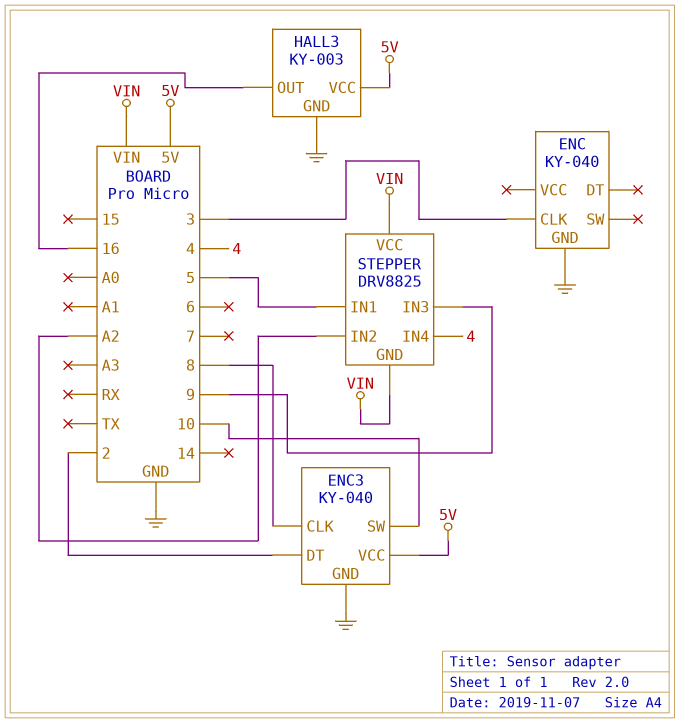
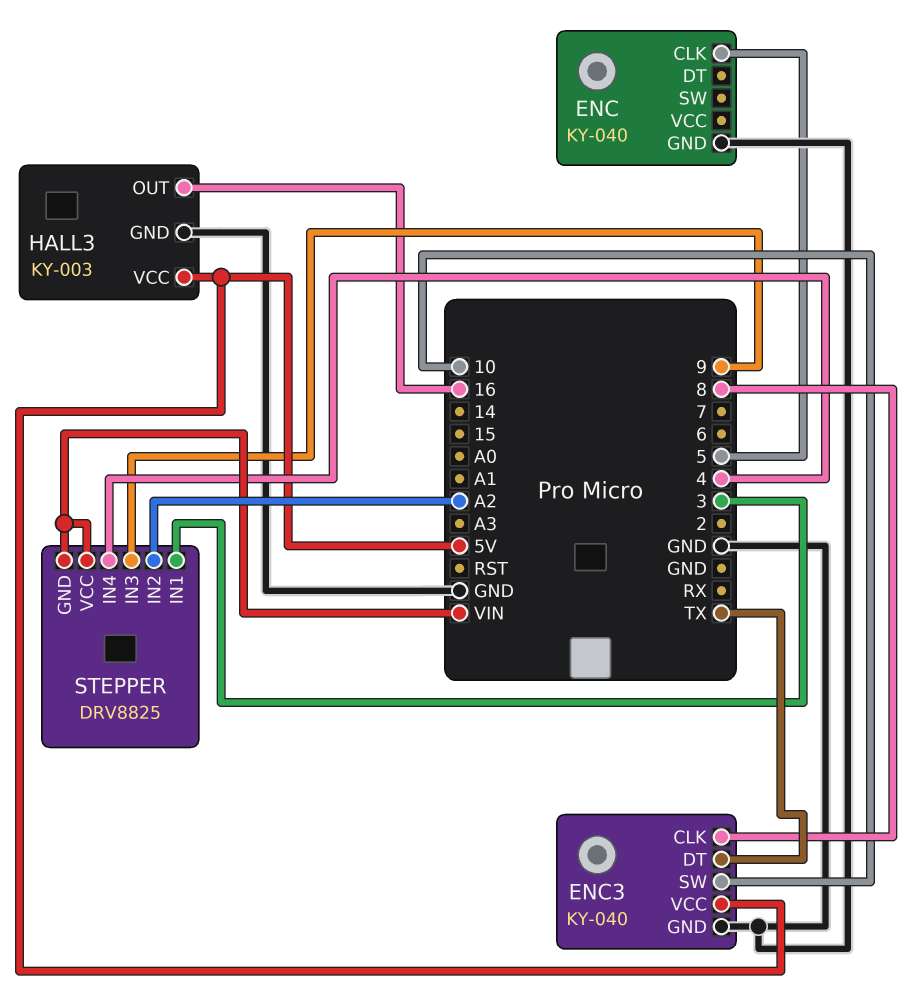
ENC pin CLK: 3 -> 5
ENC3 pin DT: 2 -> TX
STEPPER pin IN1: 5 -> 3

